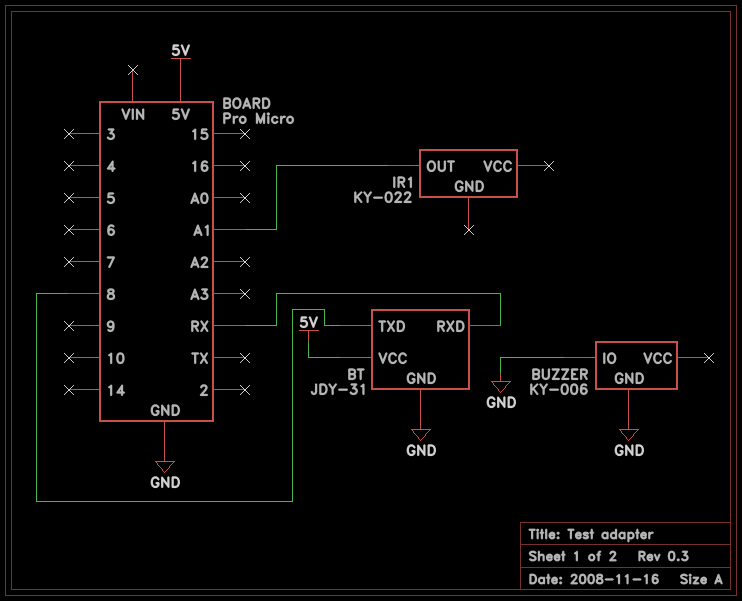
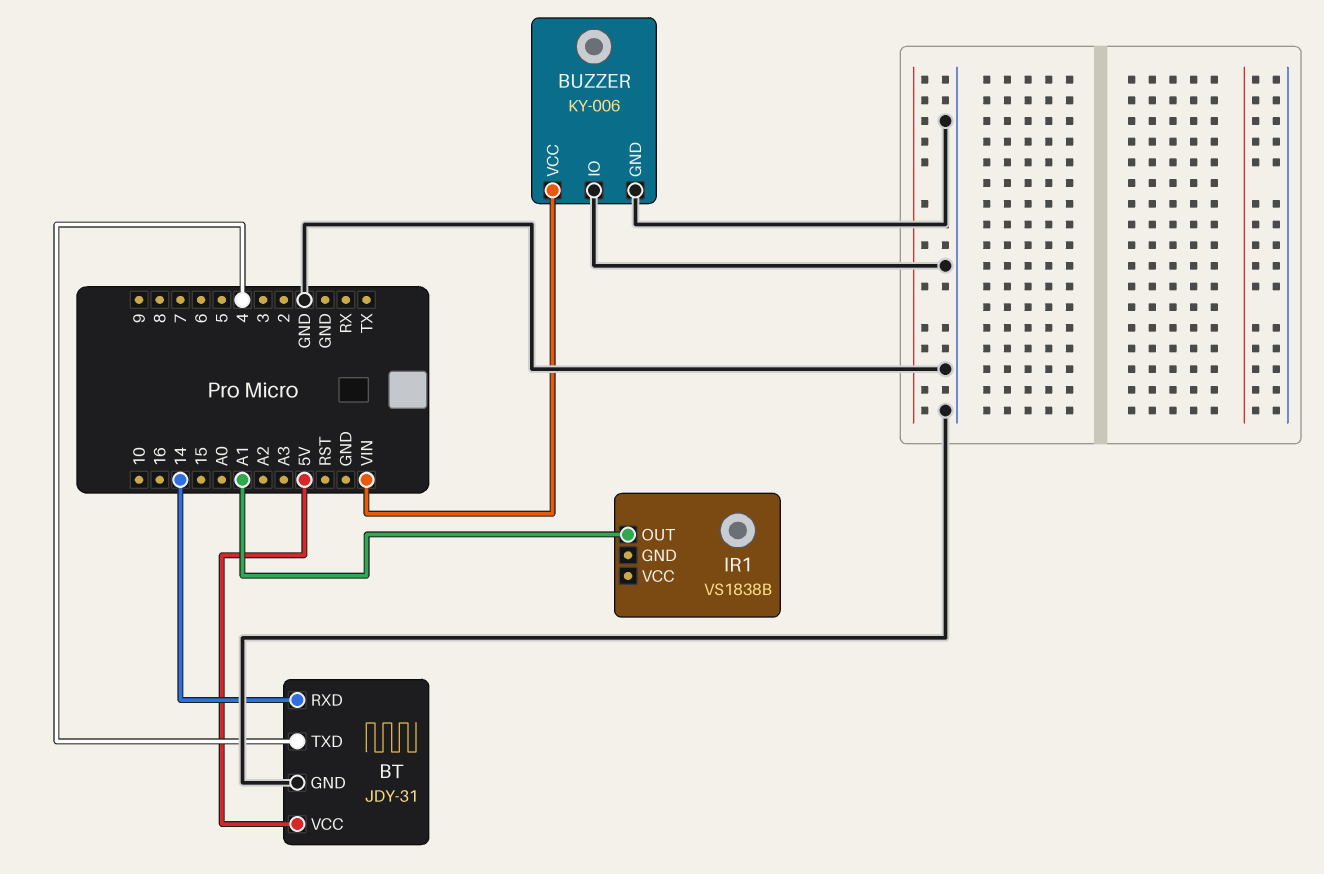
BT pin RXD: RX -> 14
BT pin TXD: 8 -> 4
BUZZER pin VCC: none -> VIN
IR1: KY-022 -> VS1838B

